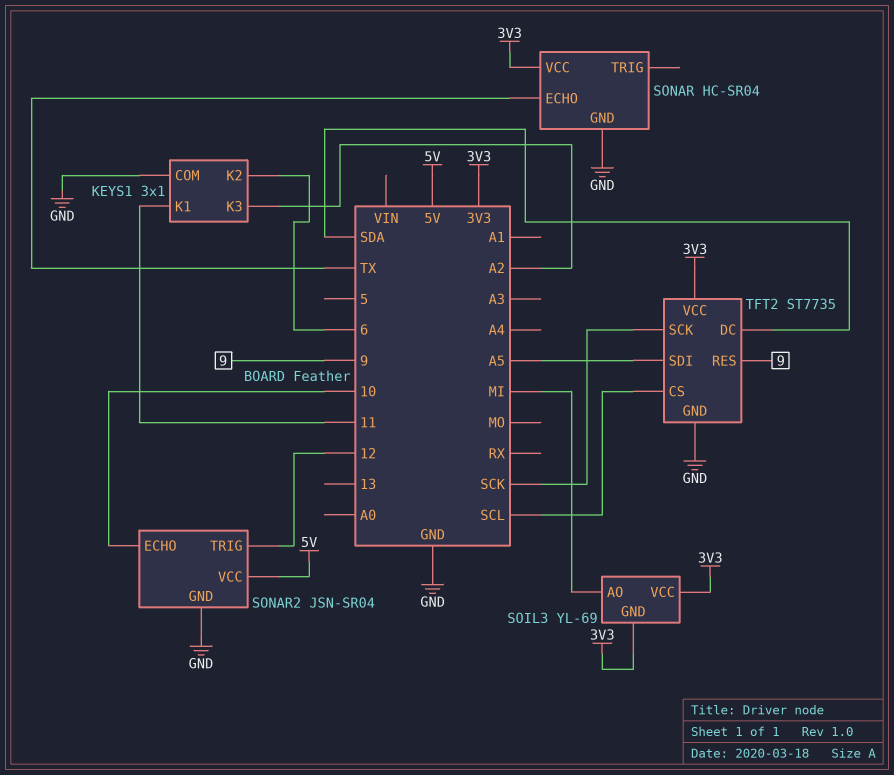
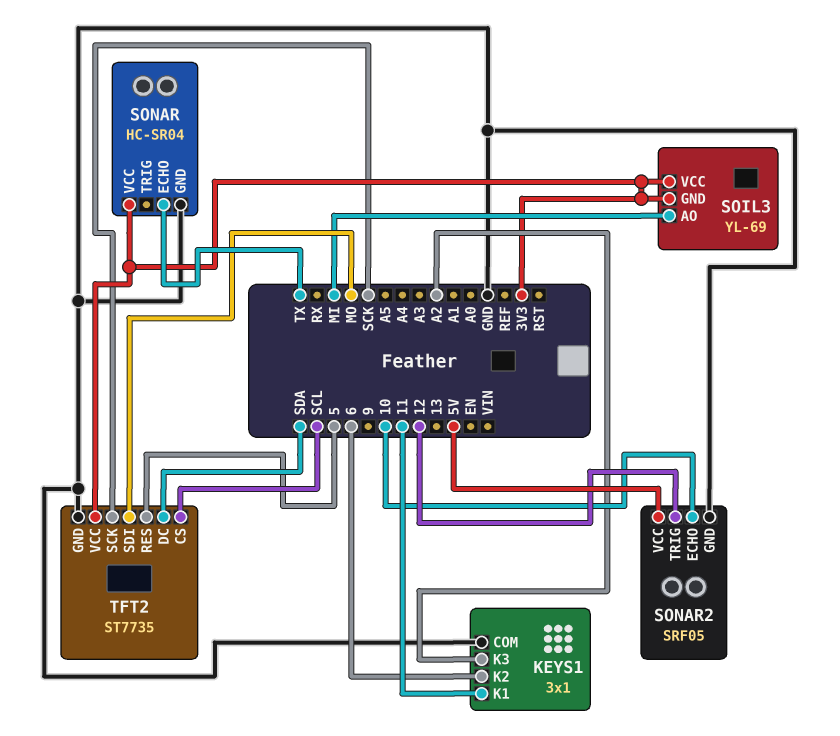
SONAR2: JSN-SR04 -> SRF05
TFT2 pin RES: 9 -> 5
TFT2 pin SDI: A5 -> MO

